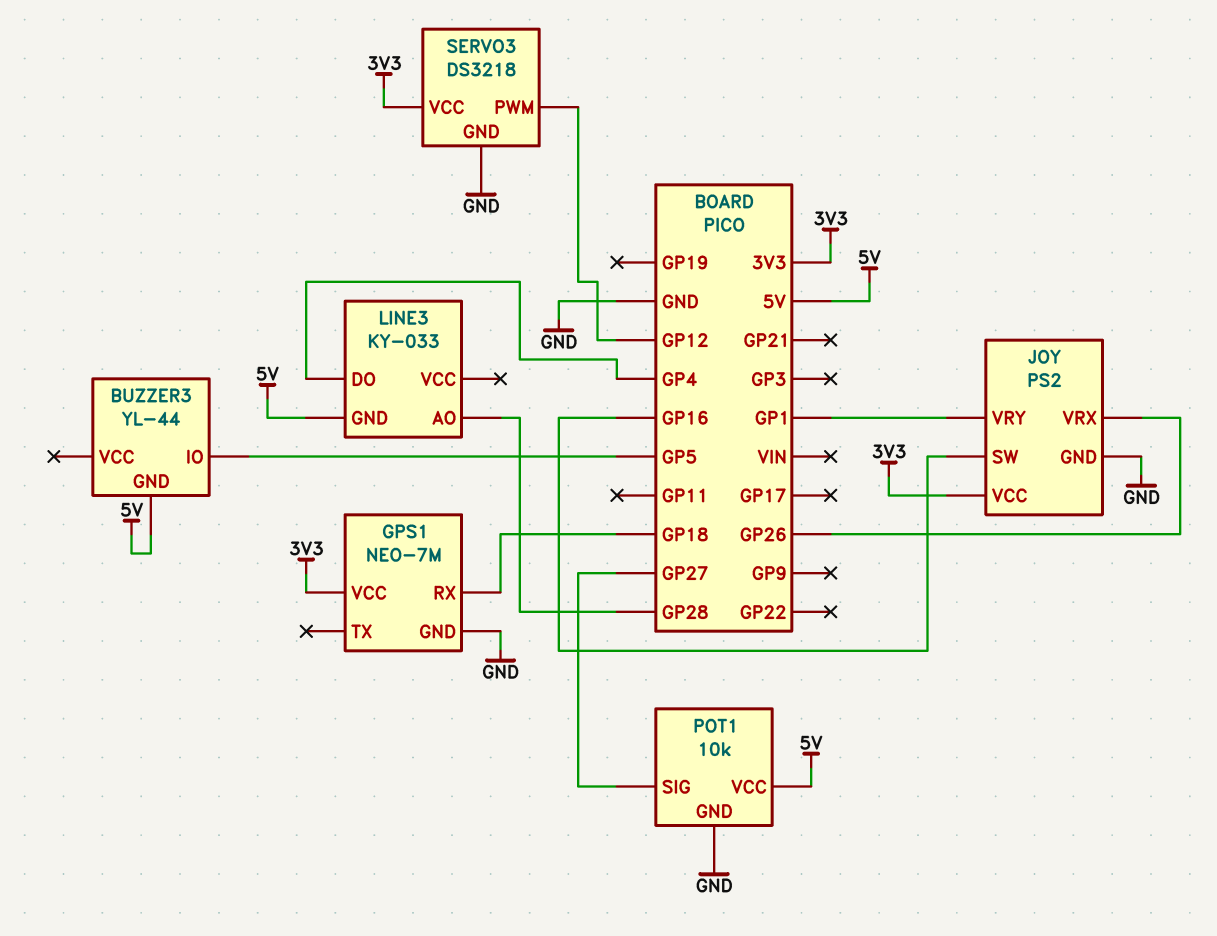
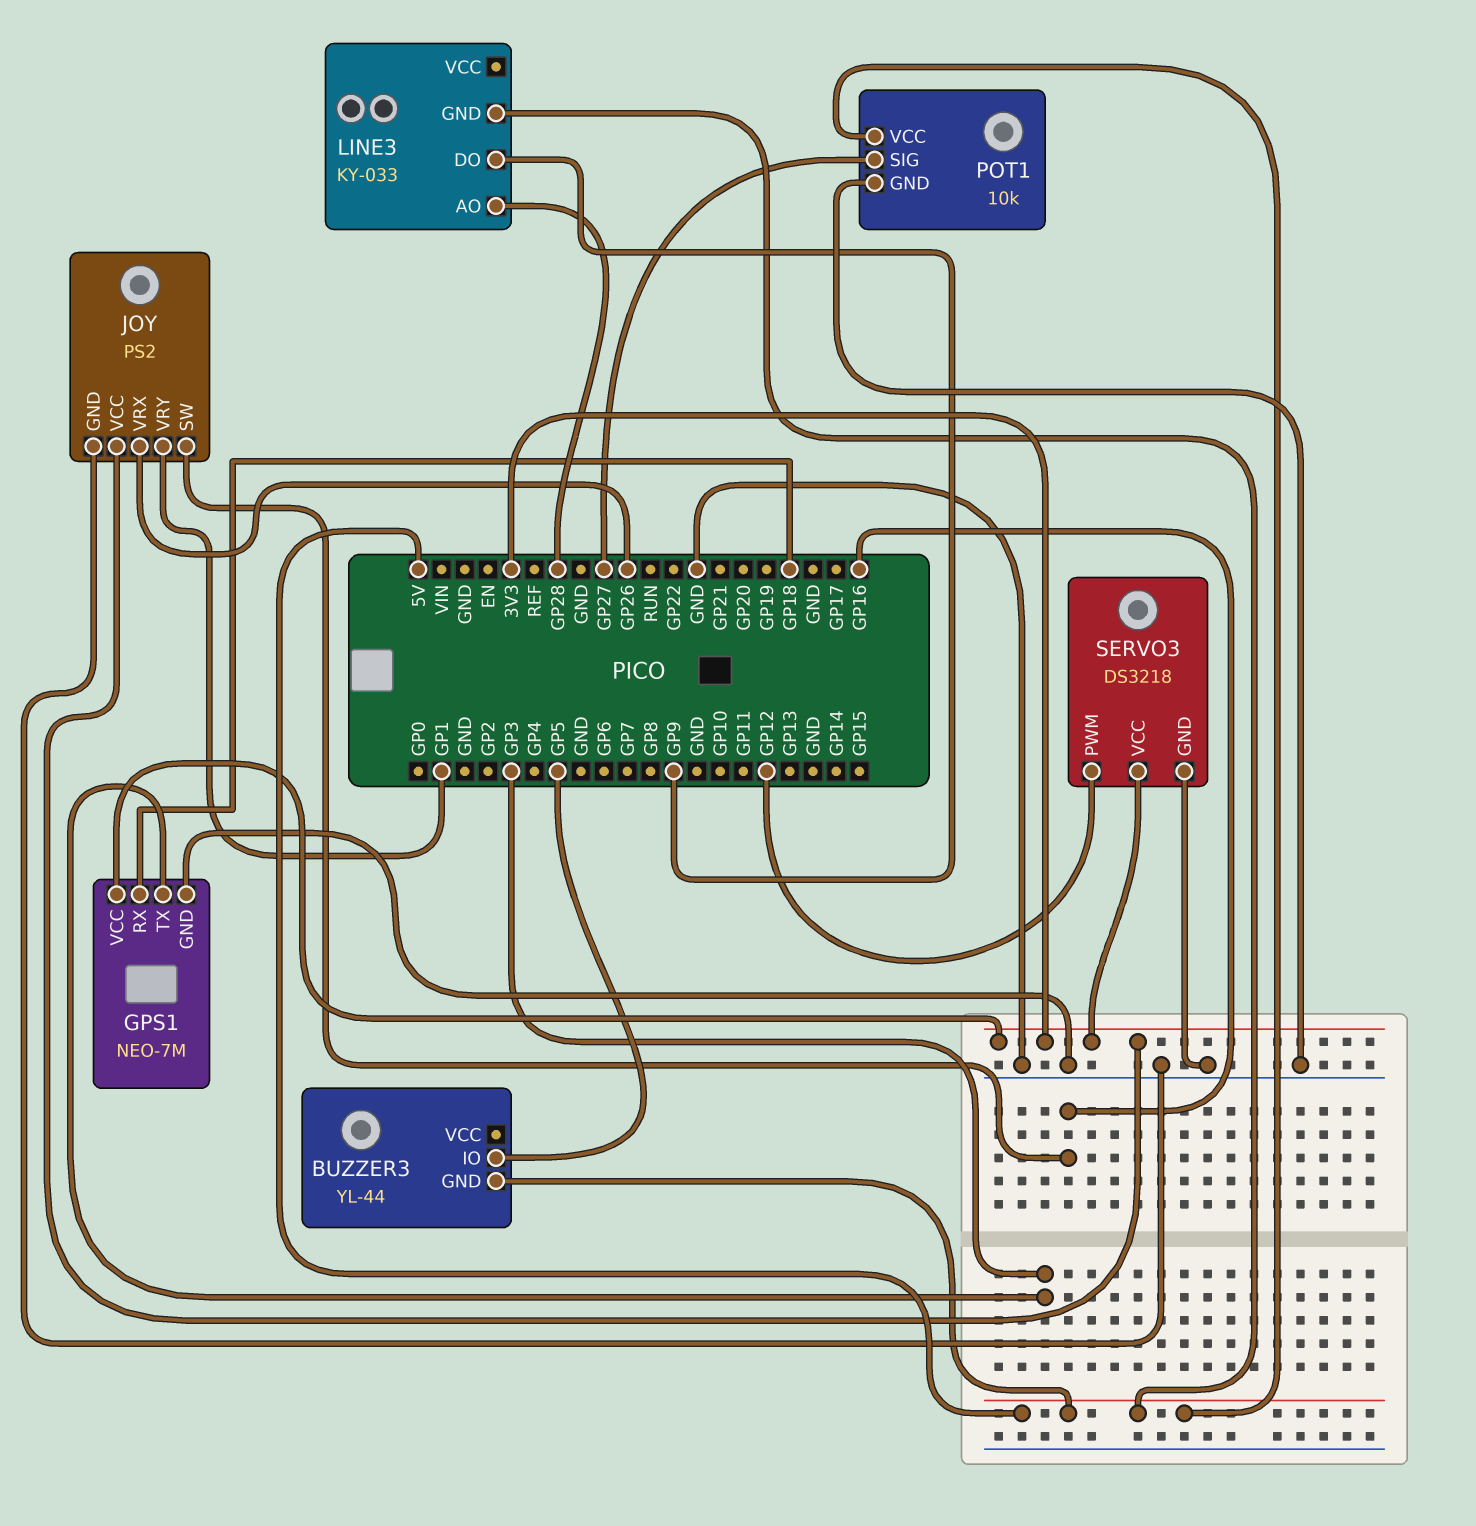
GPS1 pin TX: none -> GP3
LINE3 pin DO: GP4 -> GP9

